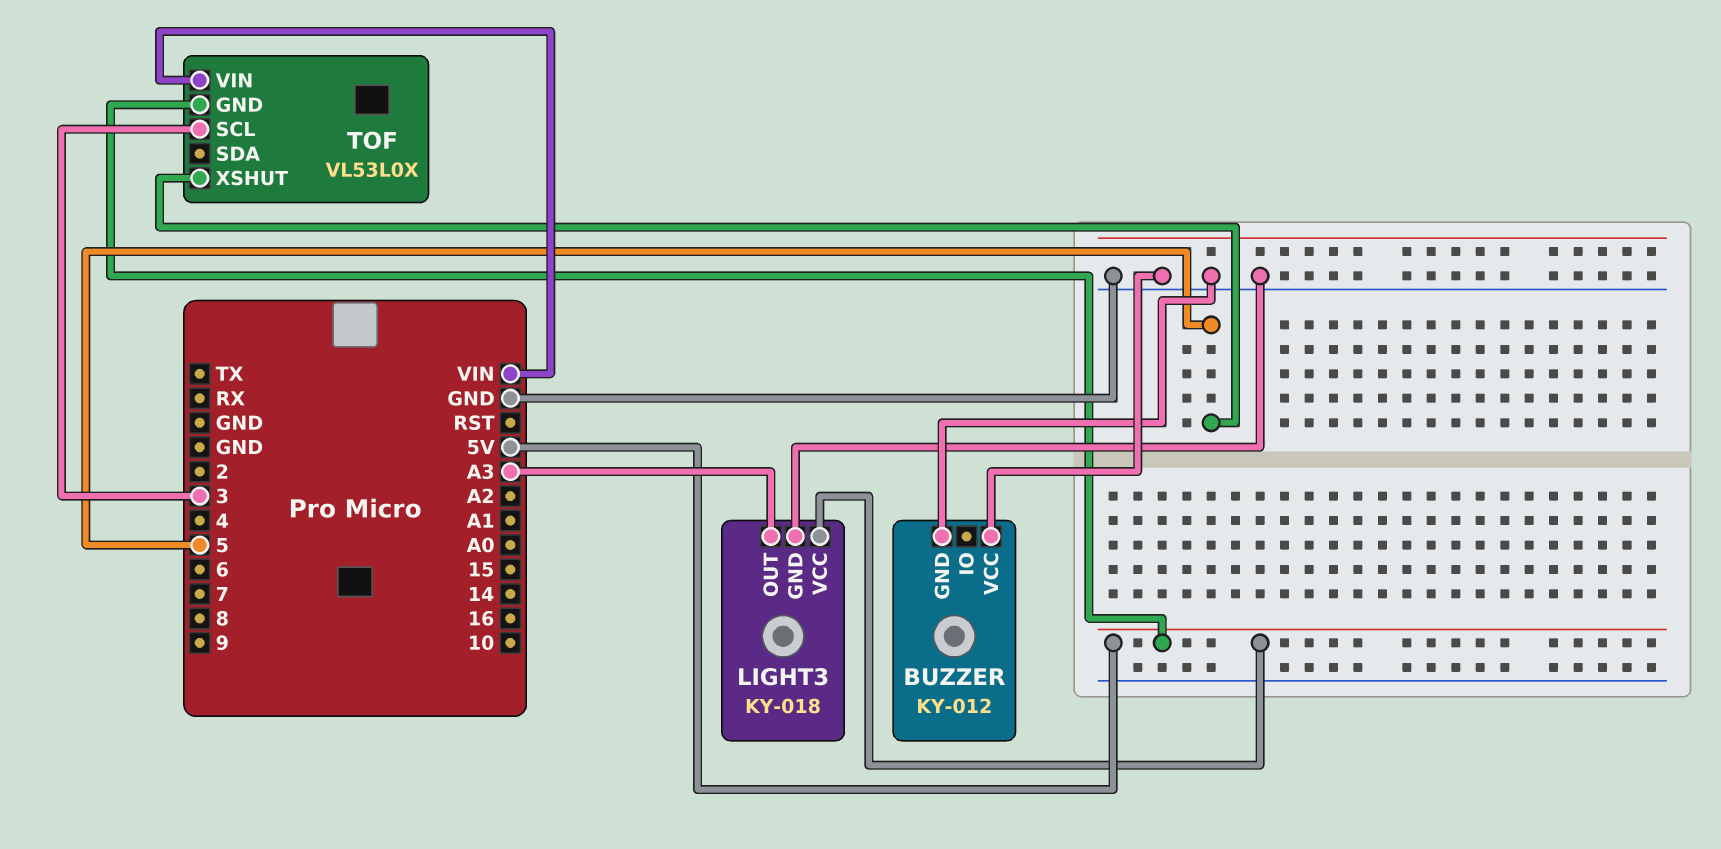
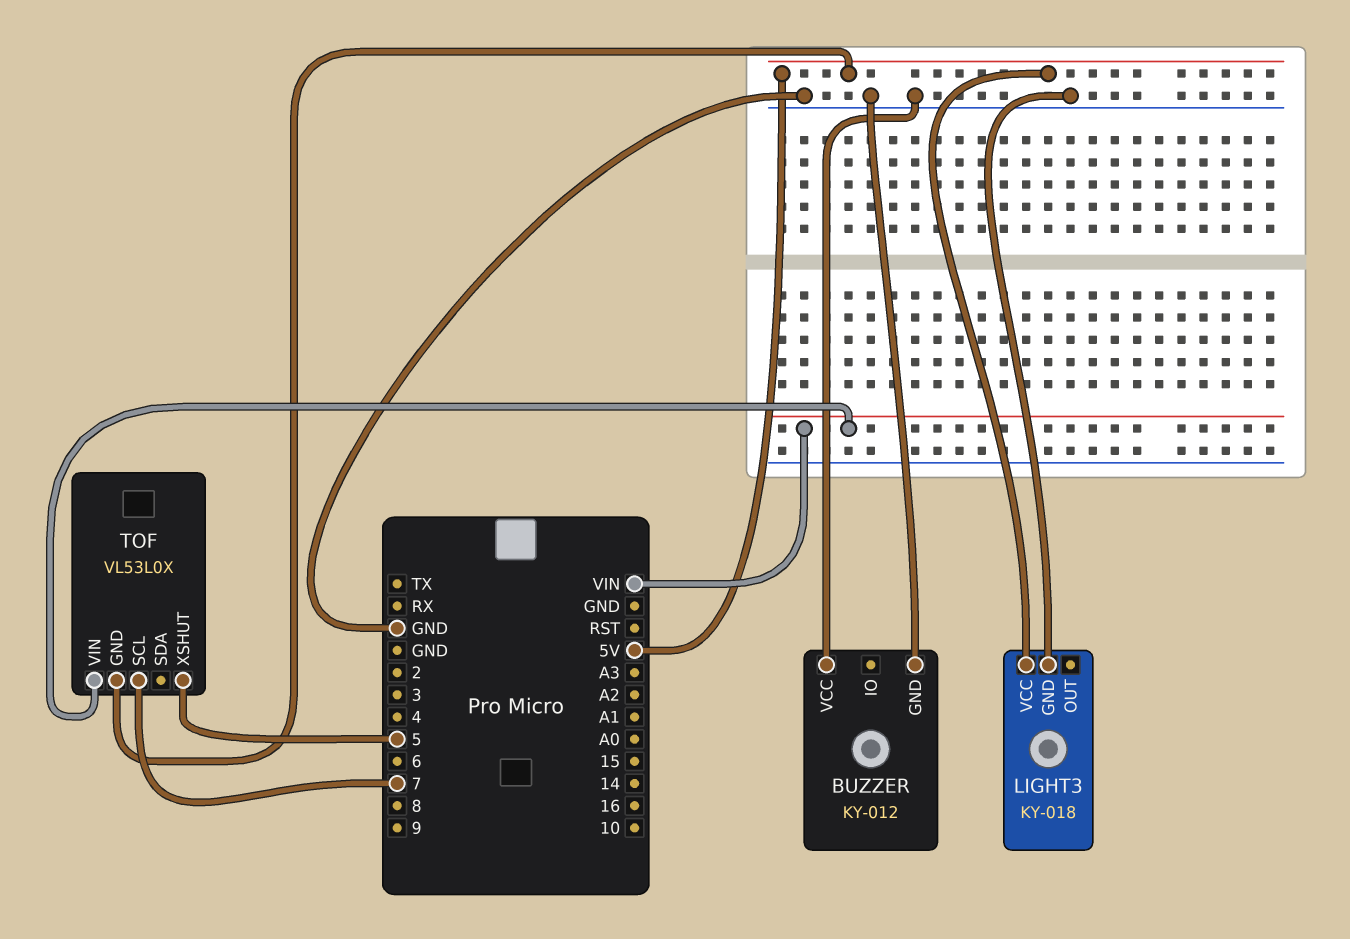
LIGHT3 pin OUT: A3 -> none
TOF pin SCL: 3 -> 7

